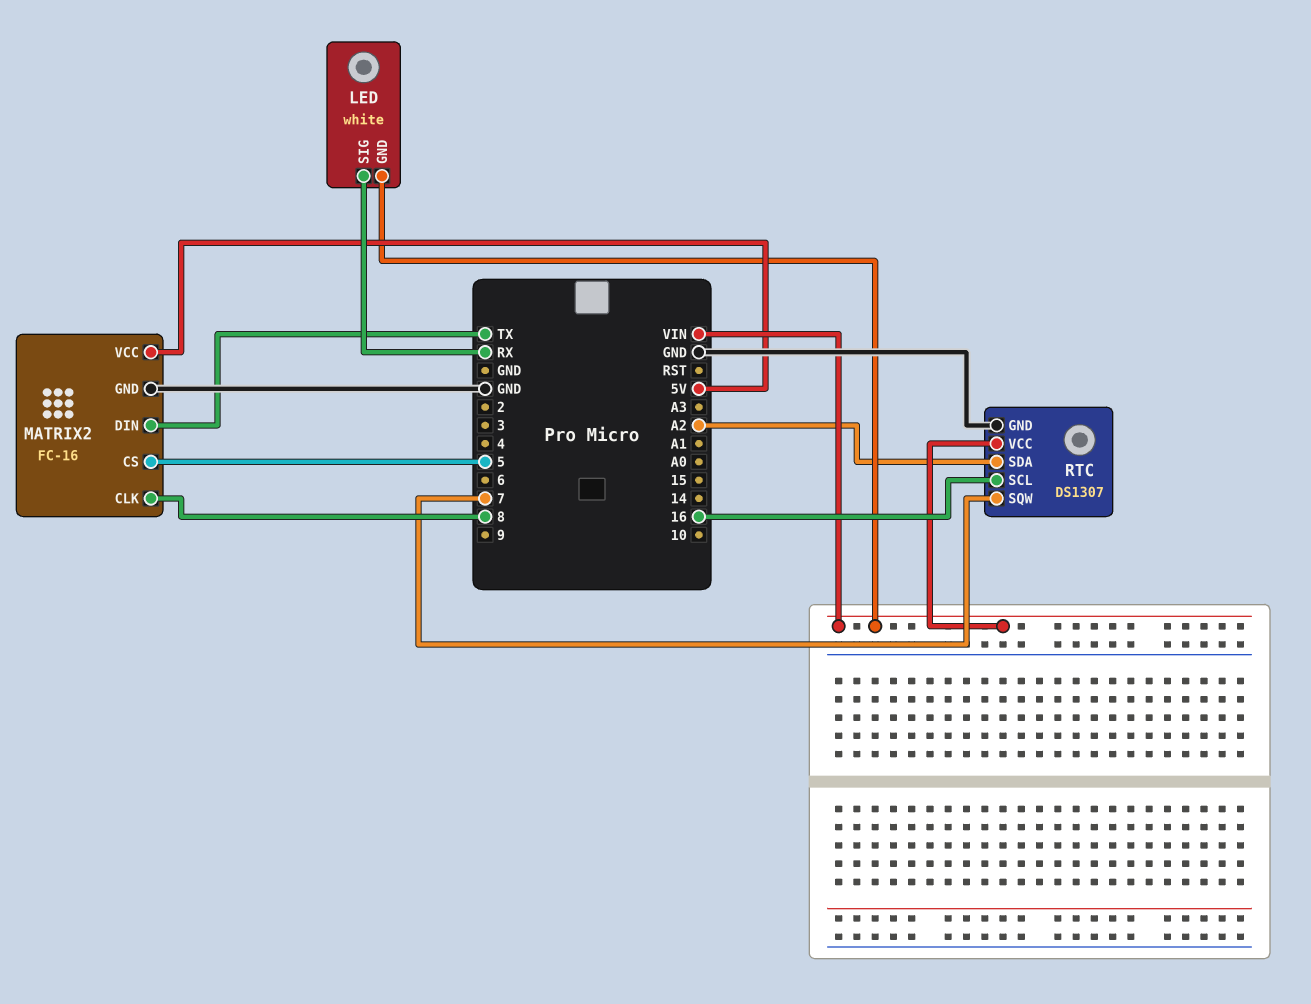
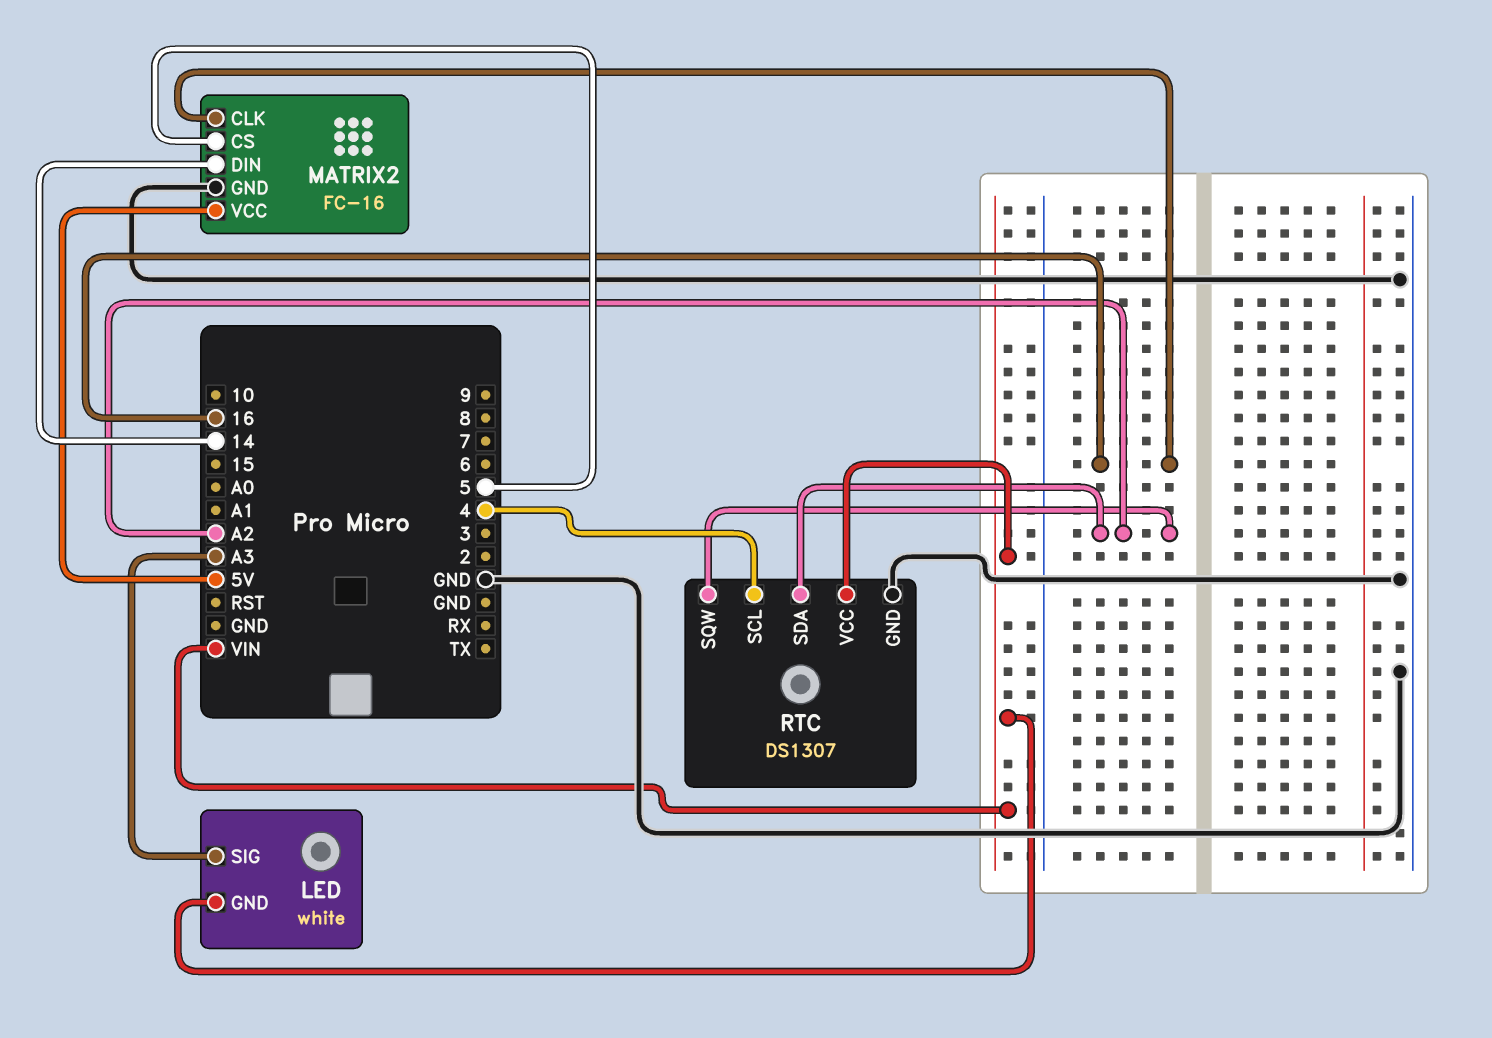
LED pin SIG: RX -> A3
MATRIX2 pin CLK: 8 -> 16
MATRIX2 pin DIN: TX -> 14
RTC pin SCL: 16 -> 4
RTC pin SQW: 7 -> A2

